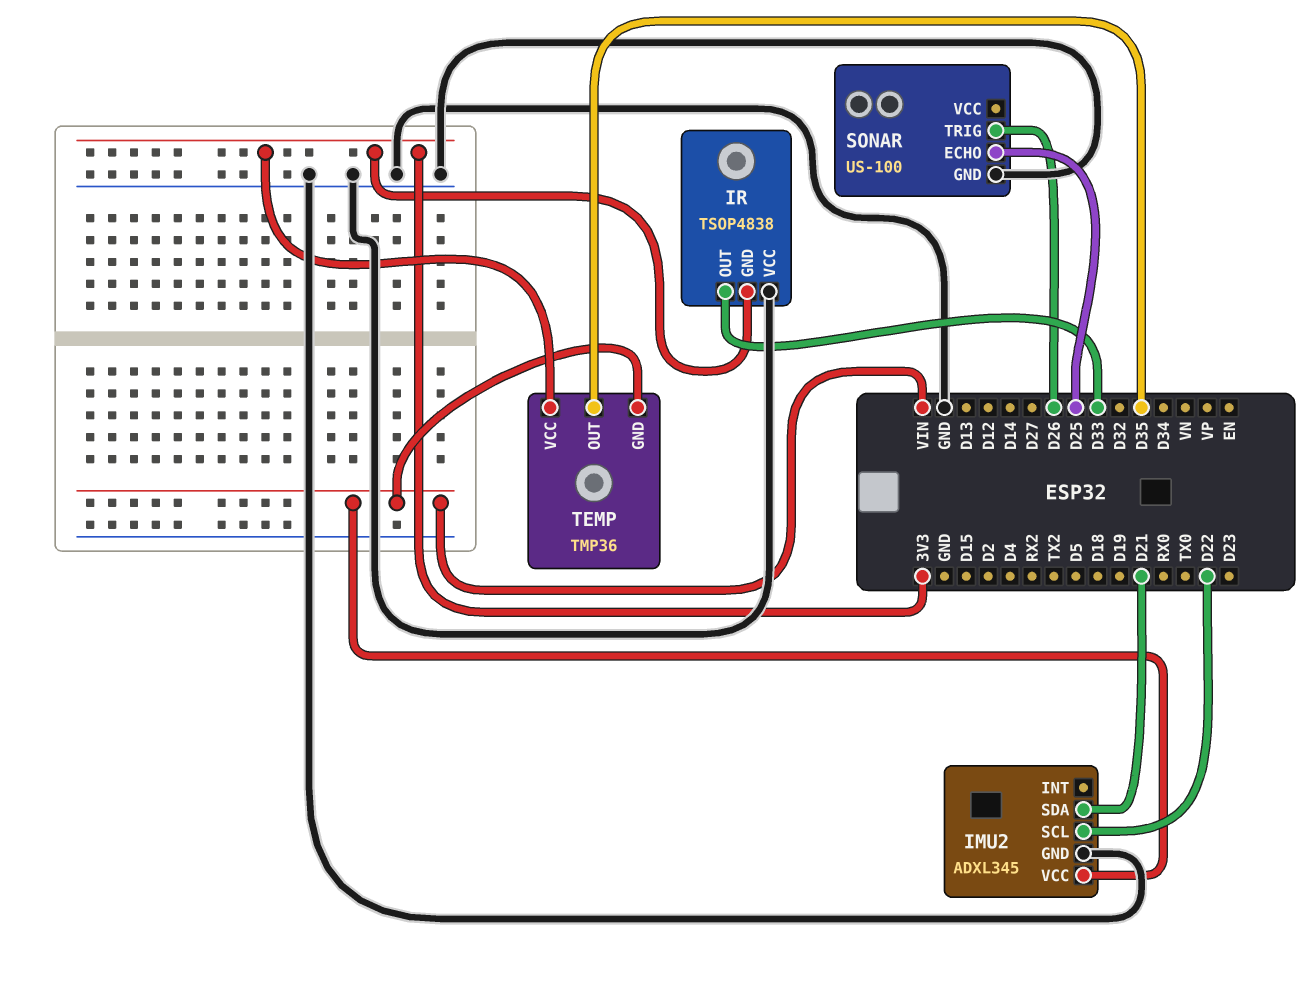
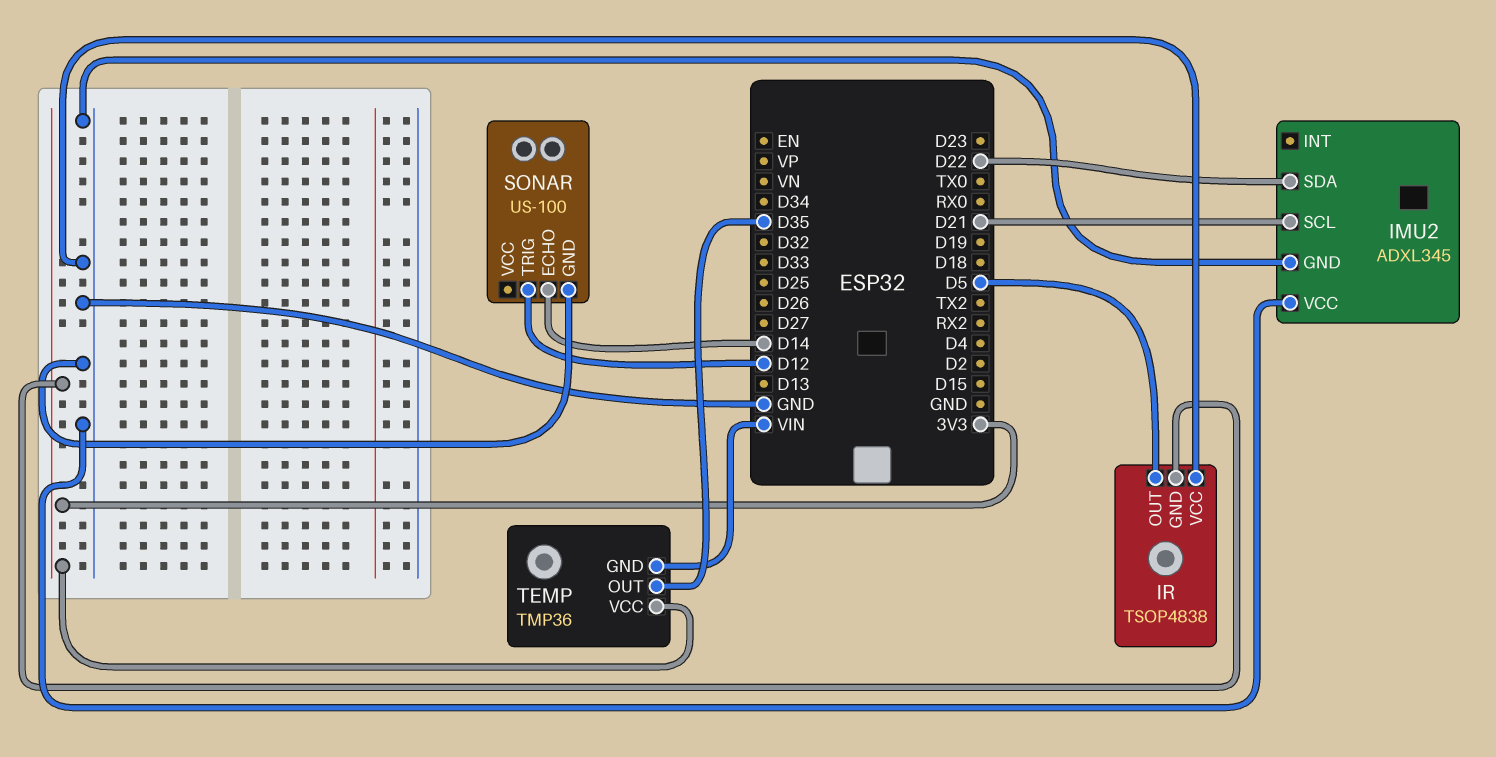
IMU2 pin SCL: D22 -> D21
IMU2 pin SDA: D21 -> D22
IMU2 pin VCC: VIN -> GND
IR pin OUT: D33 -> D5
SONAR pin ECHO: D25 -> D14
SONAR pin TRIG: D26 -> D12

